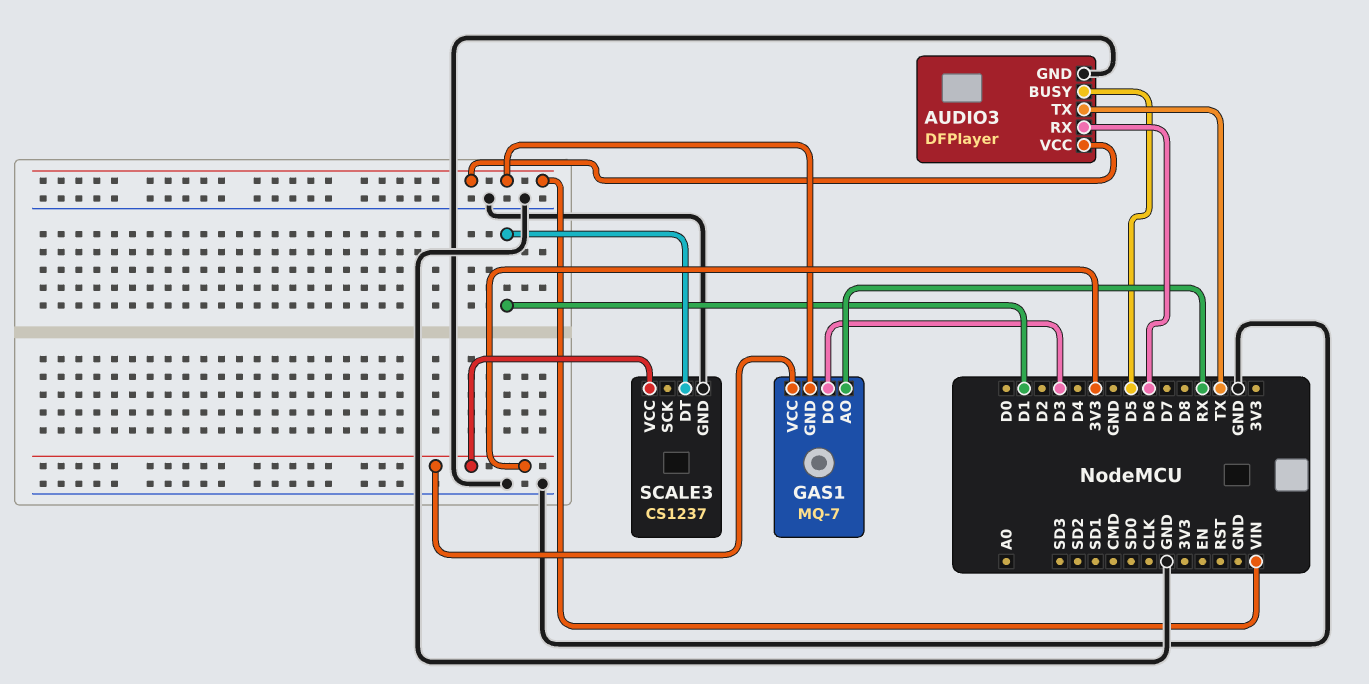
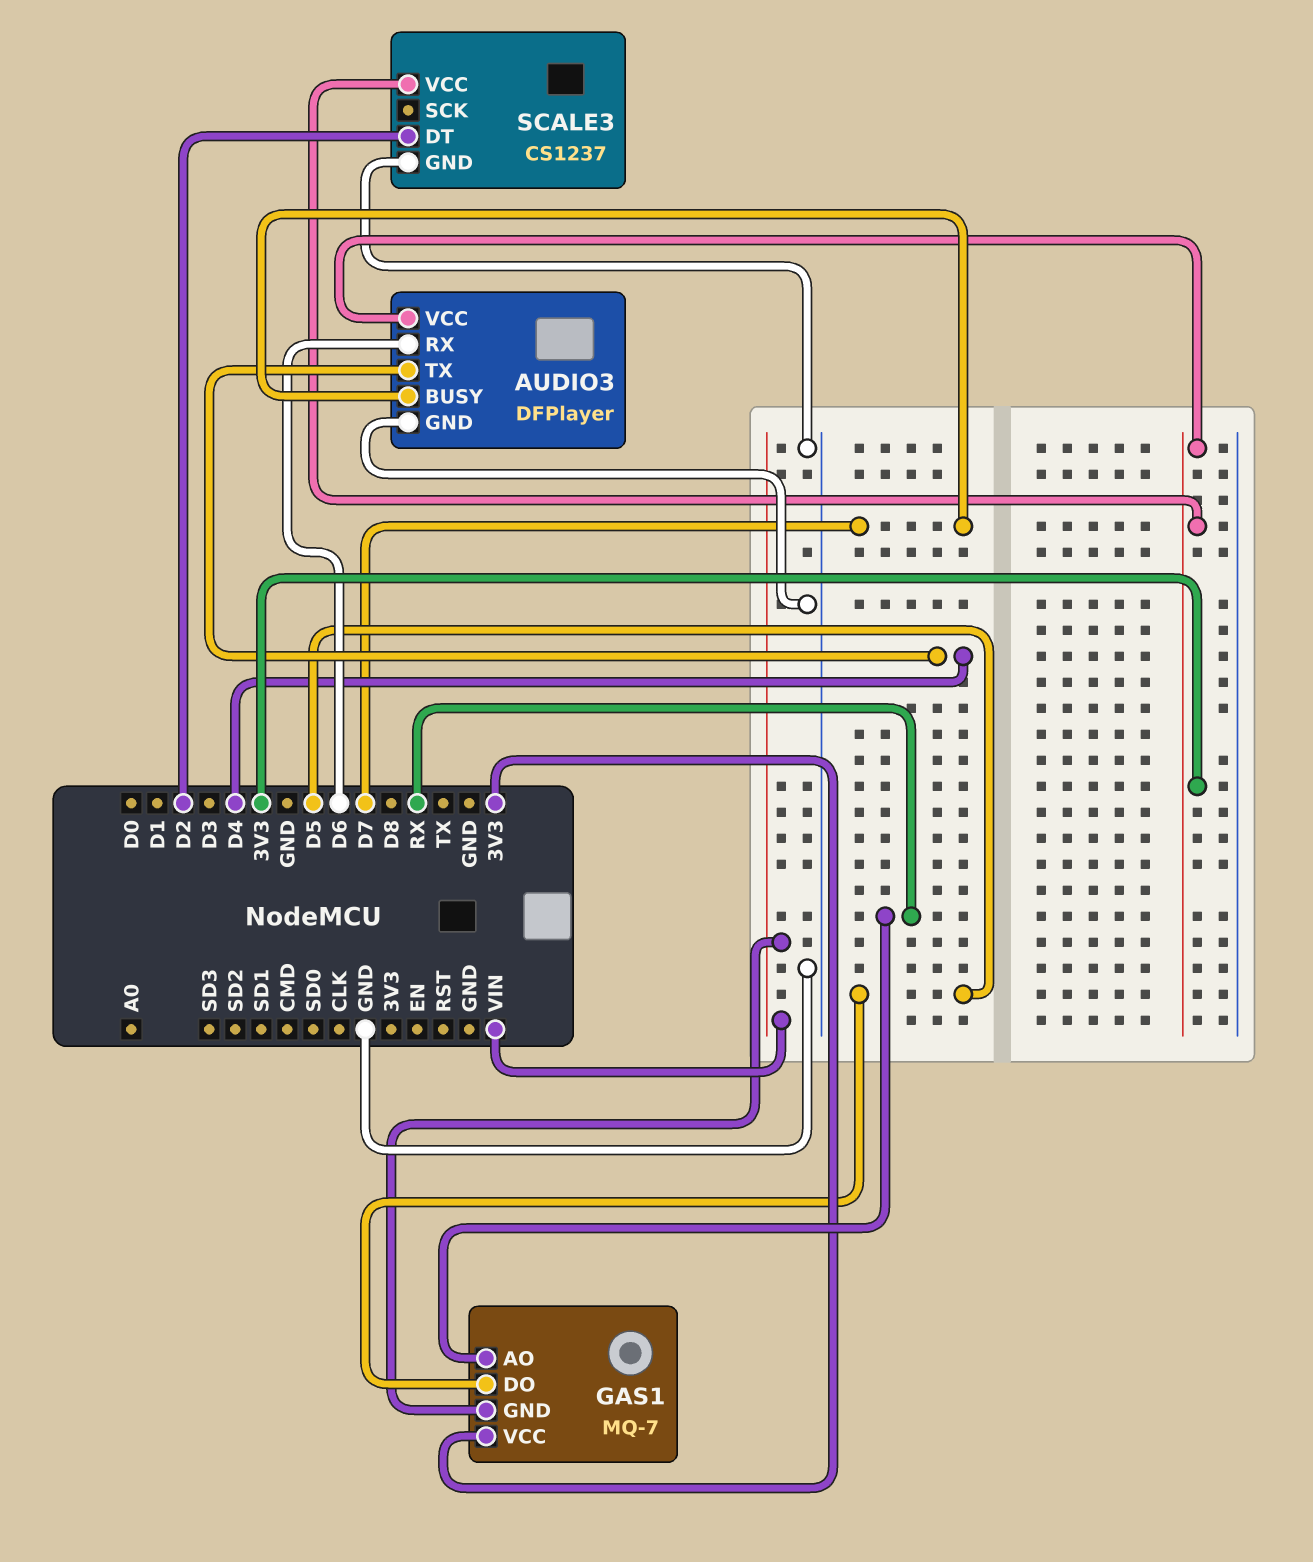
AUDIO3 pin BUSY: D5 -> D7
AUDIO3 pin TX: TX -> D4
AUDIO3 pin VCC: VIN -> 3V3
GAS1 pin DO: D3 -> D5
SCALE3 pin DT: D1 -> D2

